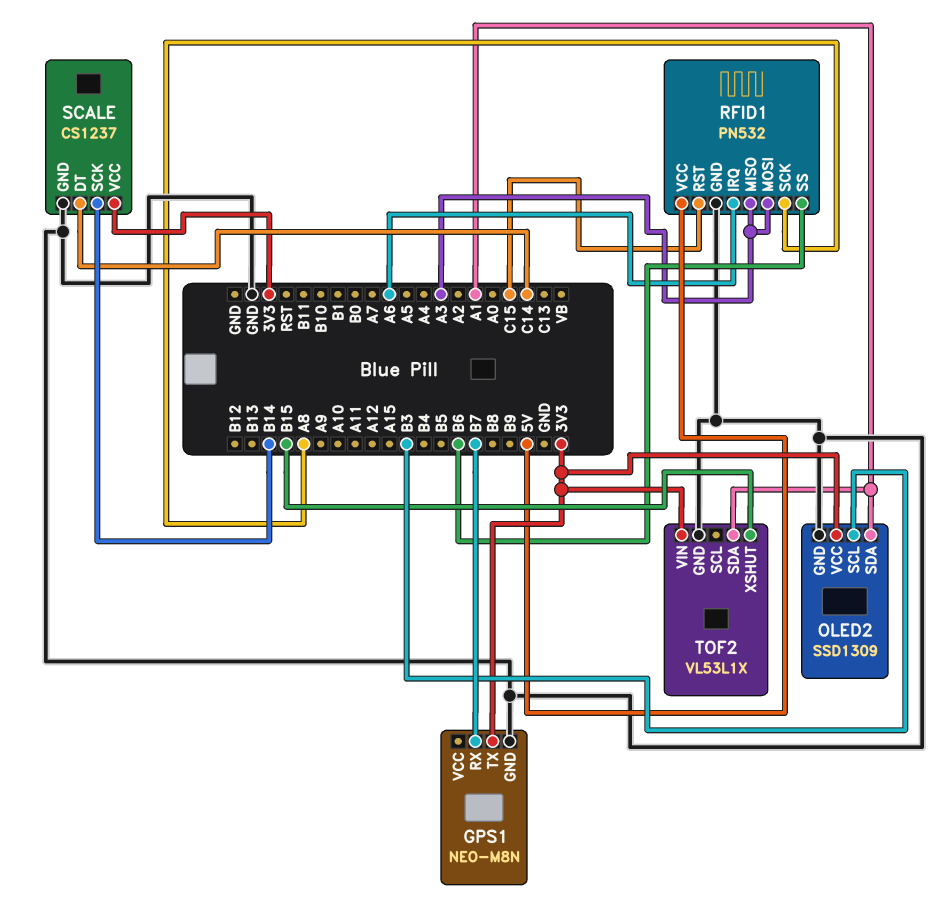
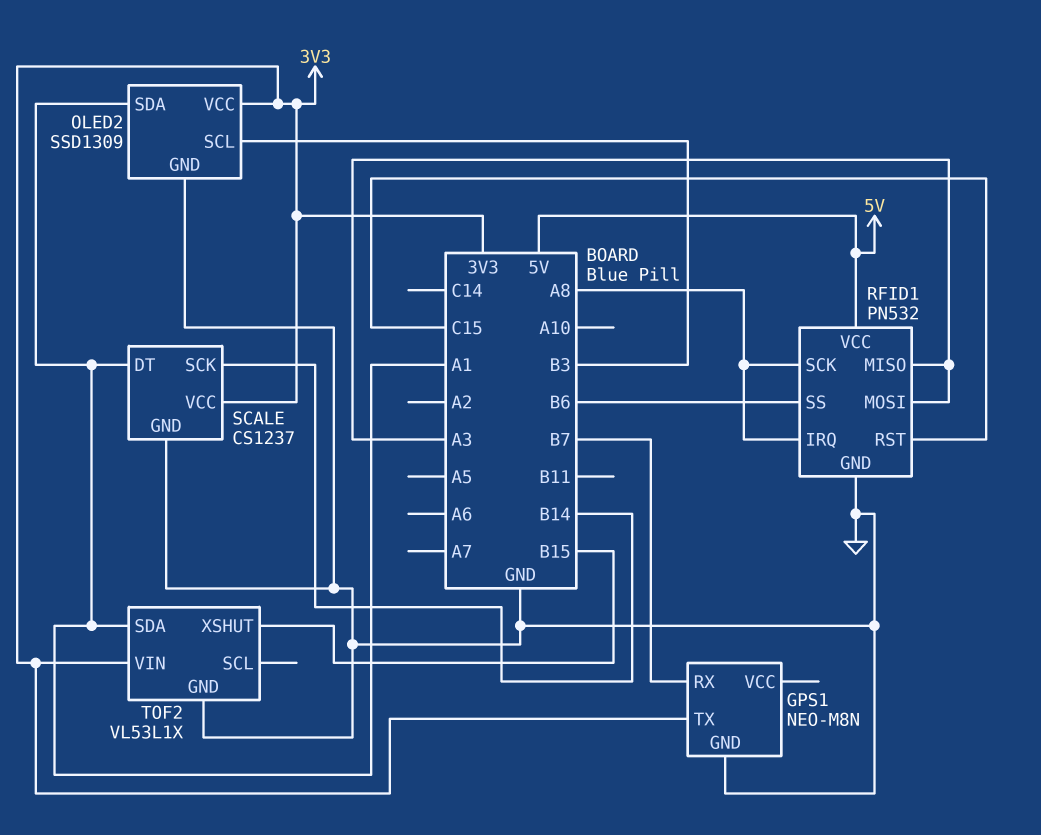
RFID1 pin IRQ: A6 -> A8
SCALE pin DT: C14 -> A1

